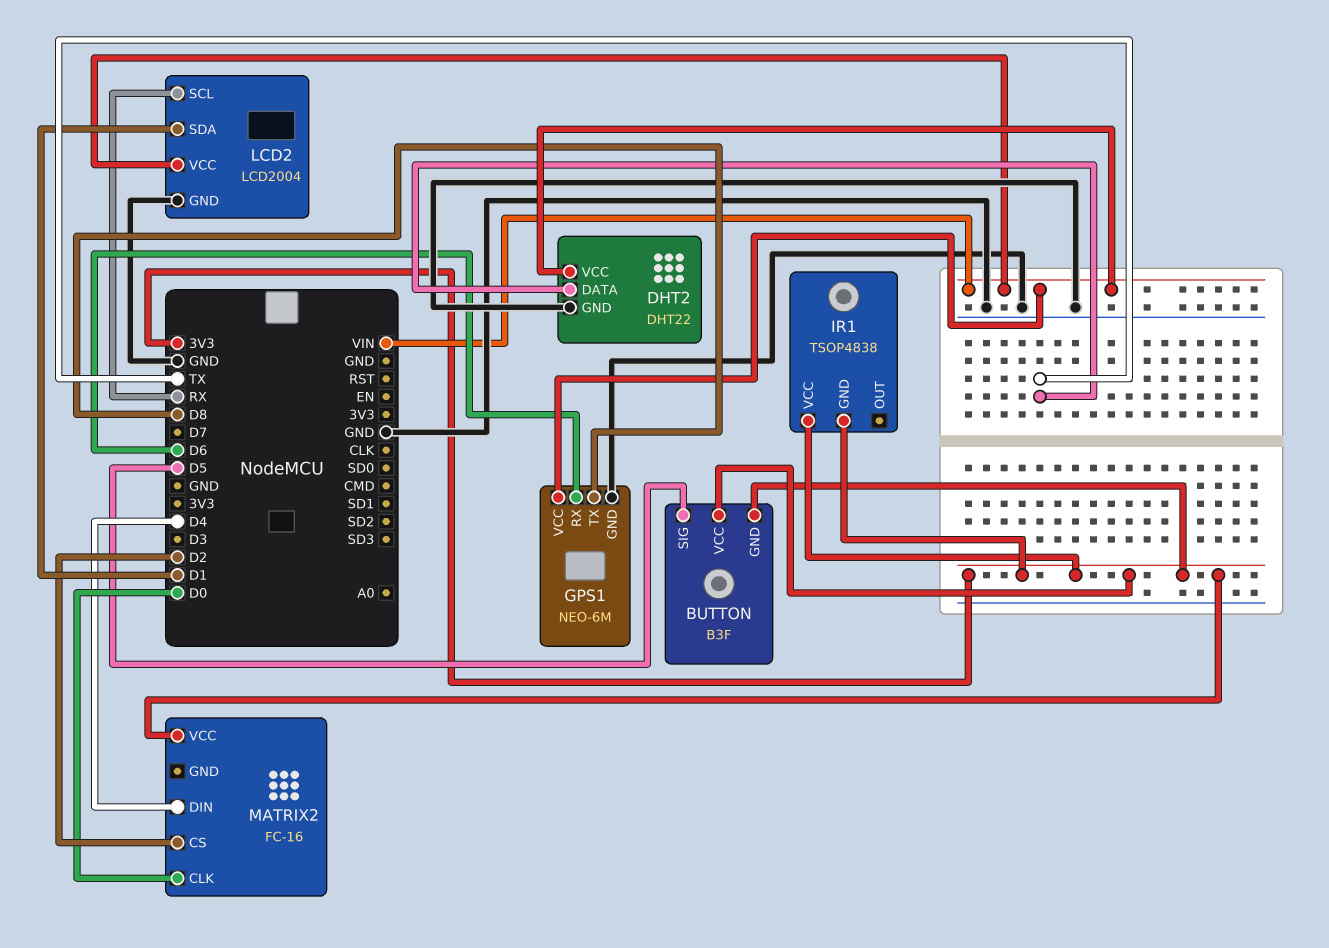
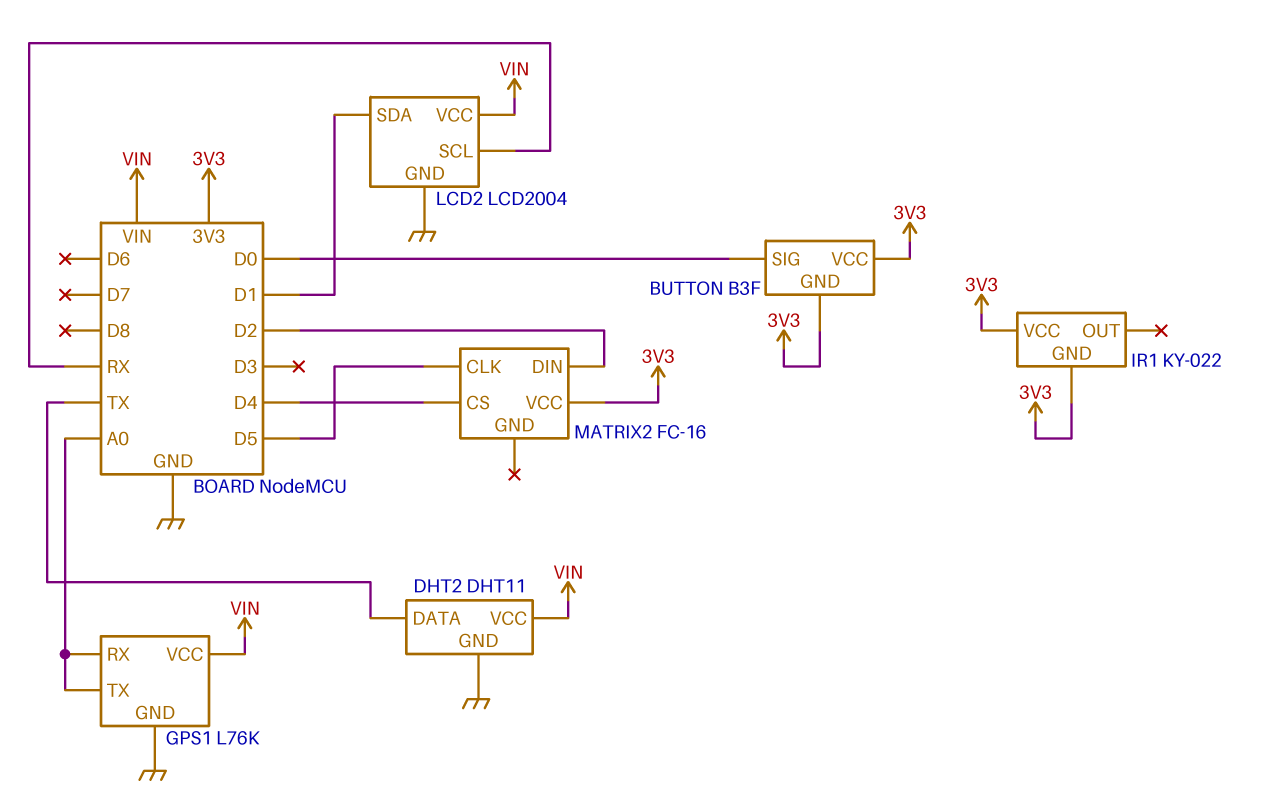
BUTTON pin SIG: D5 -> D0
DHT2: DHT22 -> DHT11
GPS1: NEO-6M -> L76K
GPS1 pin RX: D6 -> A0
GPS1 pin TX: D8 -> A0
IR1: TSOP4838 -> KY-022
MATRIX2 pin CLK: D0 -> D5
MATRIX2 pin CS: D2 -> D4
MATRIX2 pin DIN: D4 -> D2

